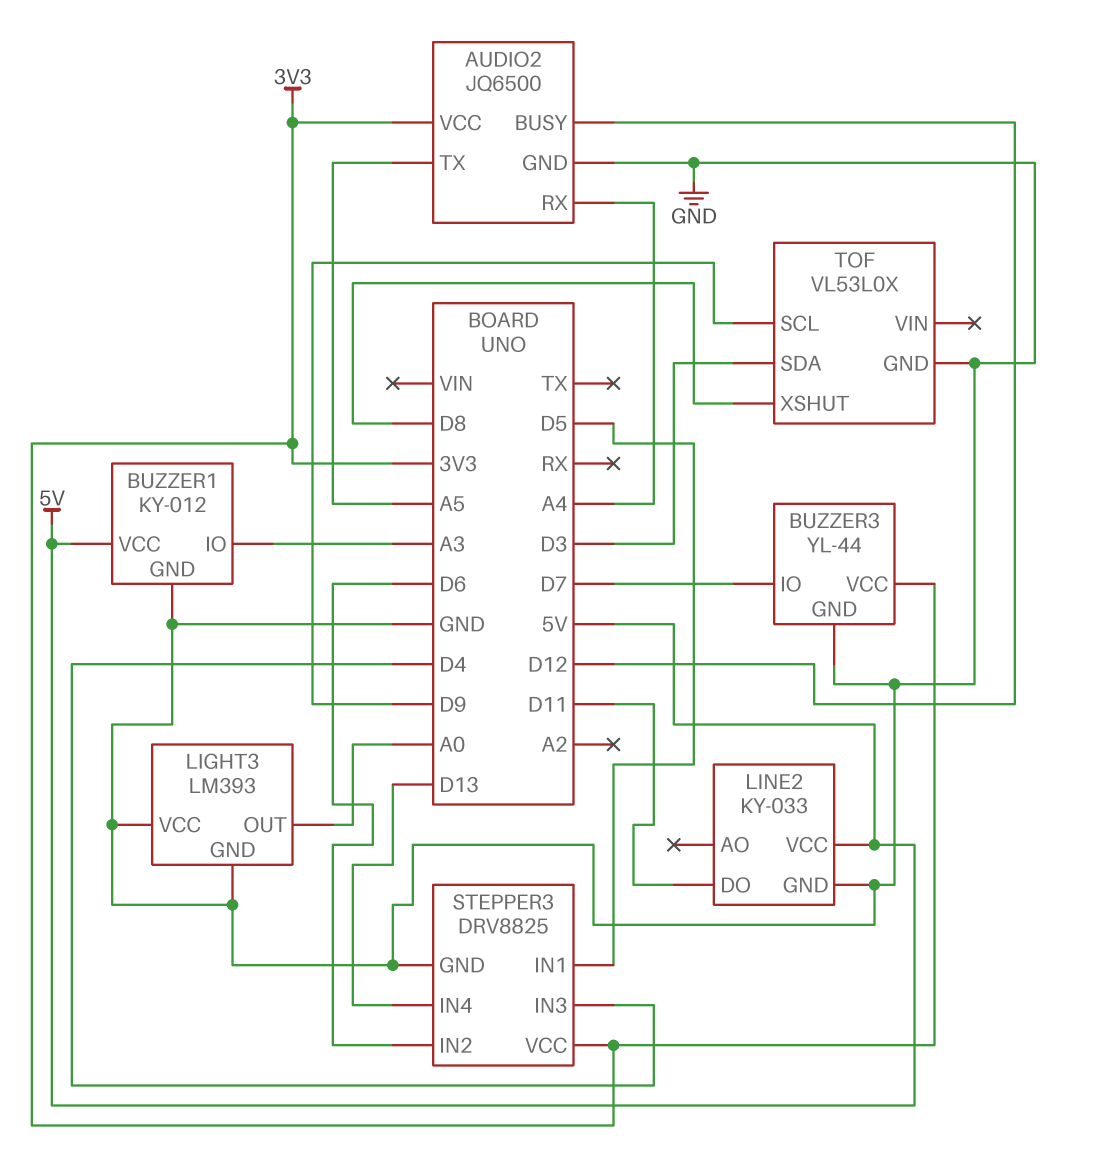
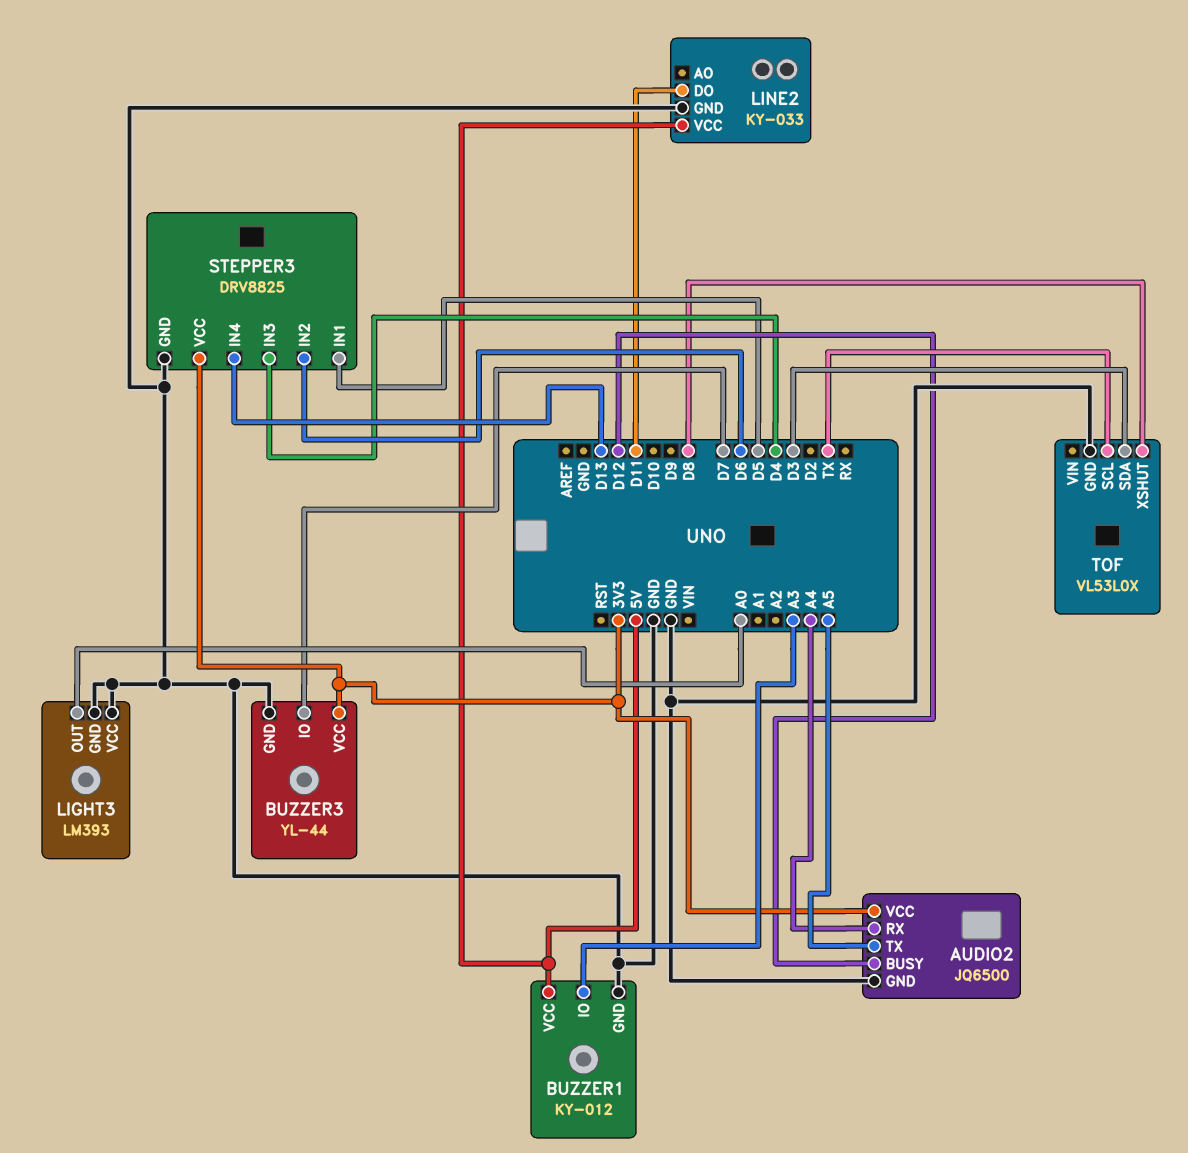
TOF pin SCL: D9 -> TX

